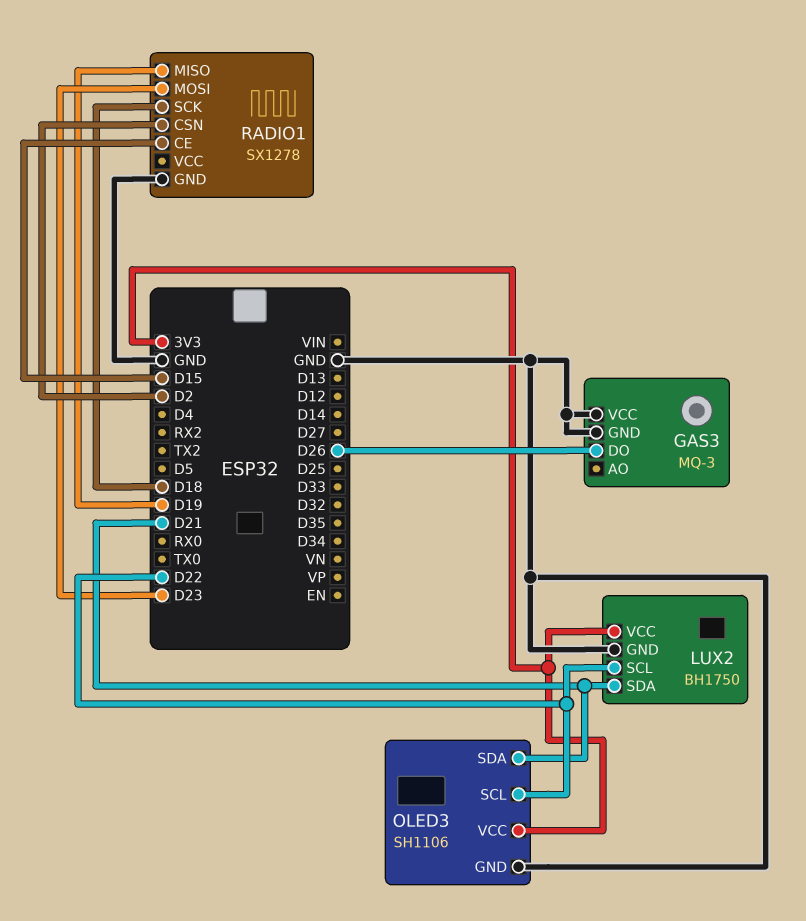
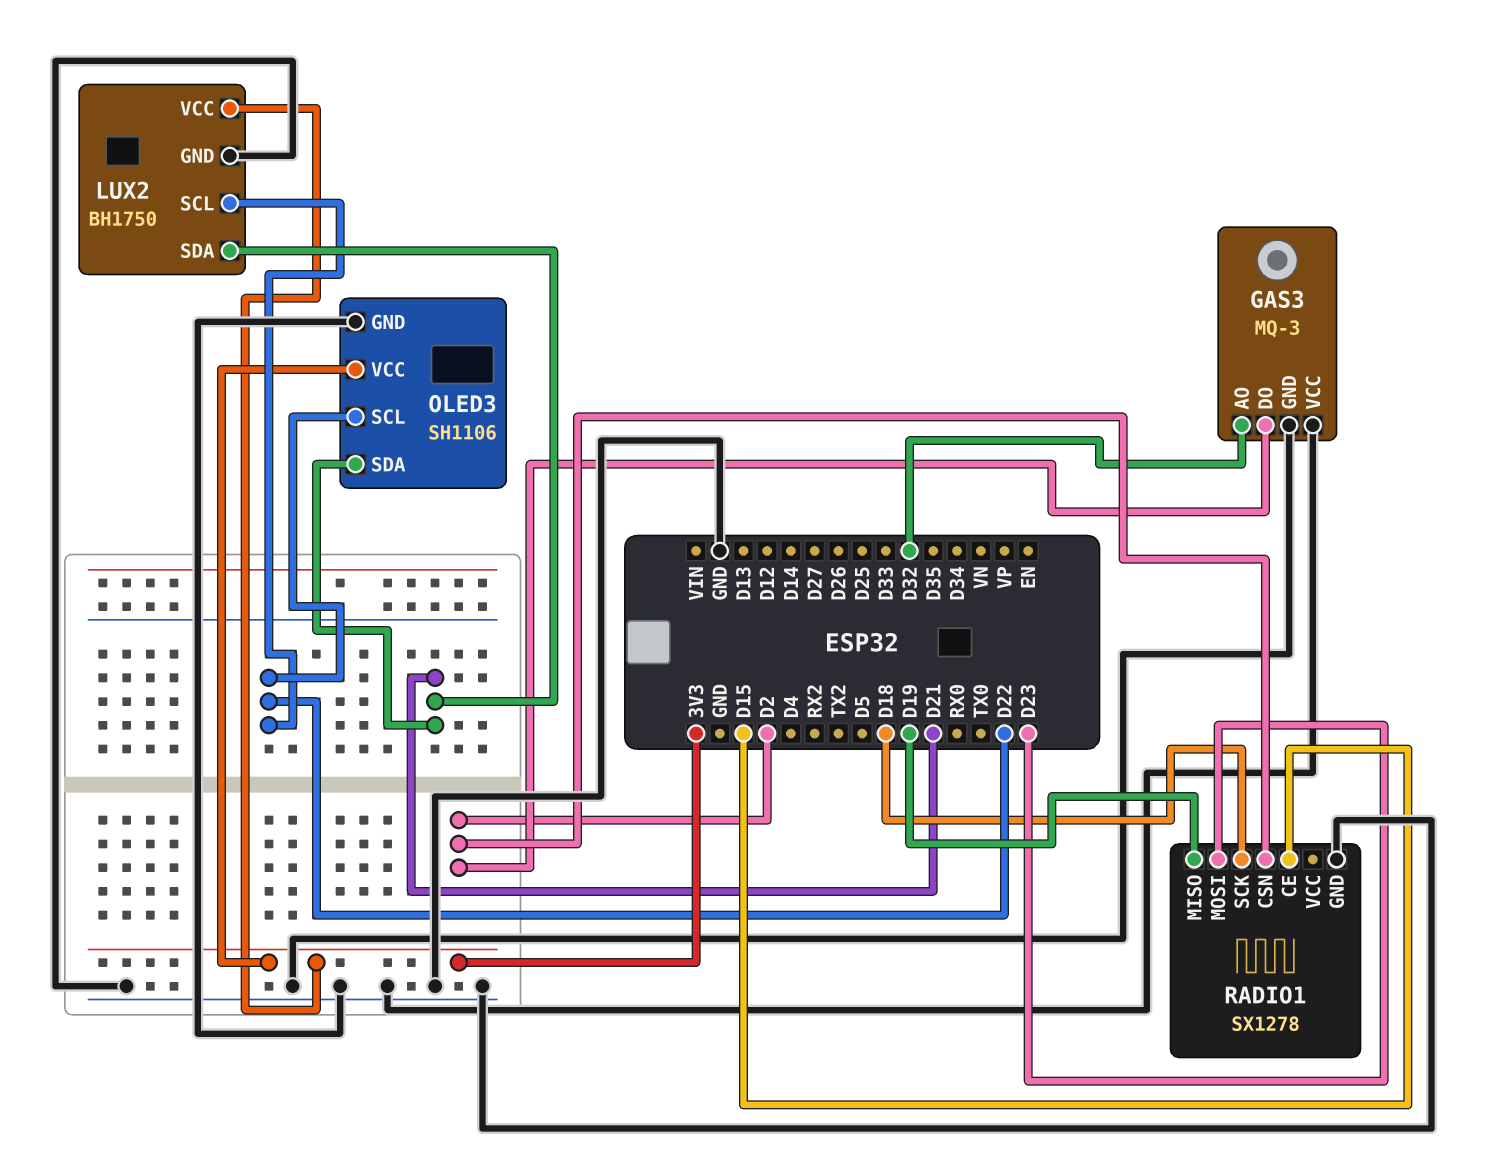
GAS3 pin AO: none -> D32
GAS3 pin DO: D26 -> D2

